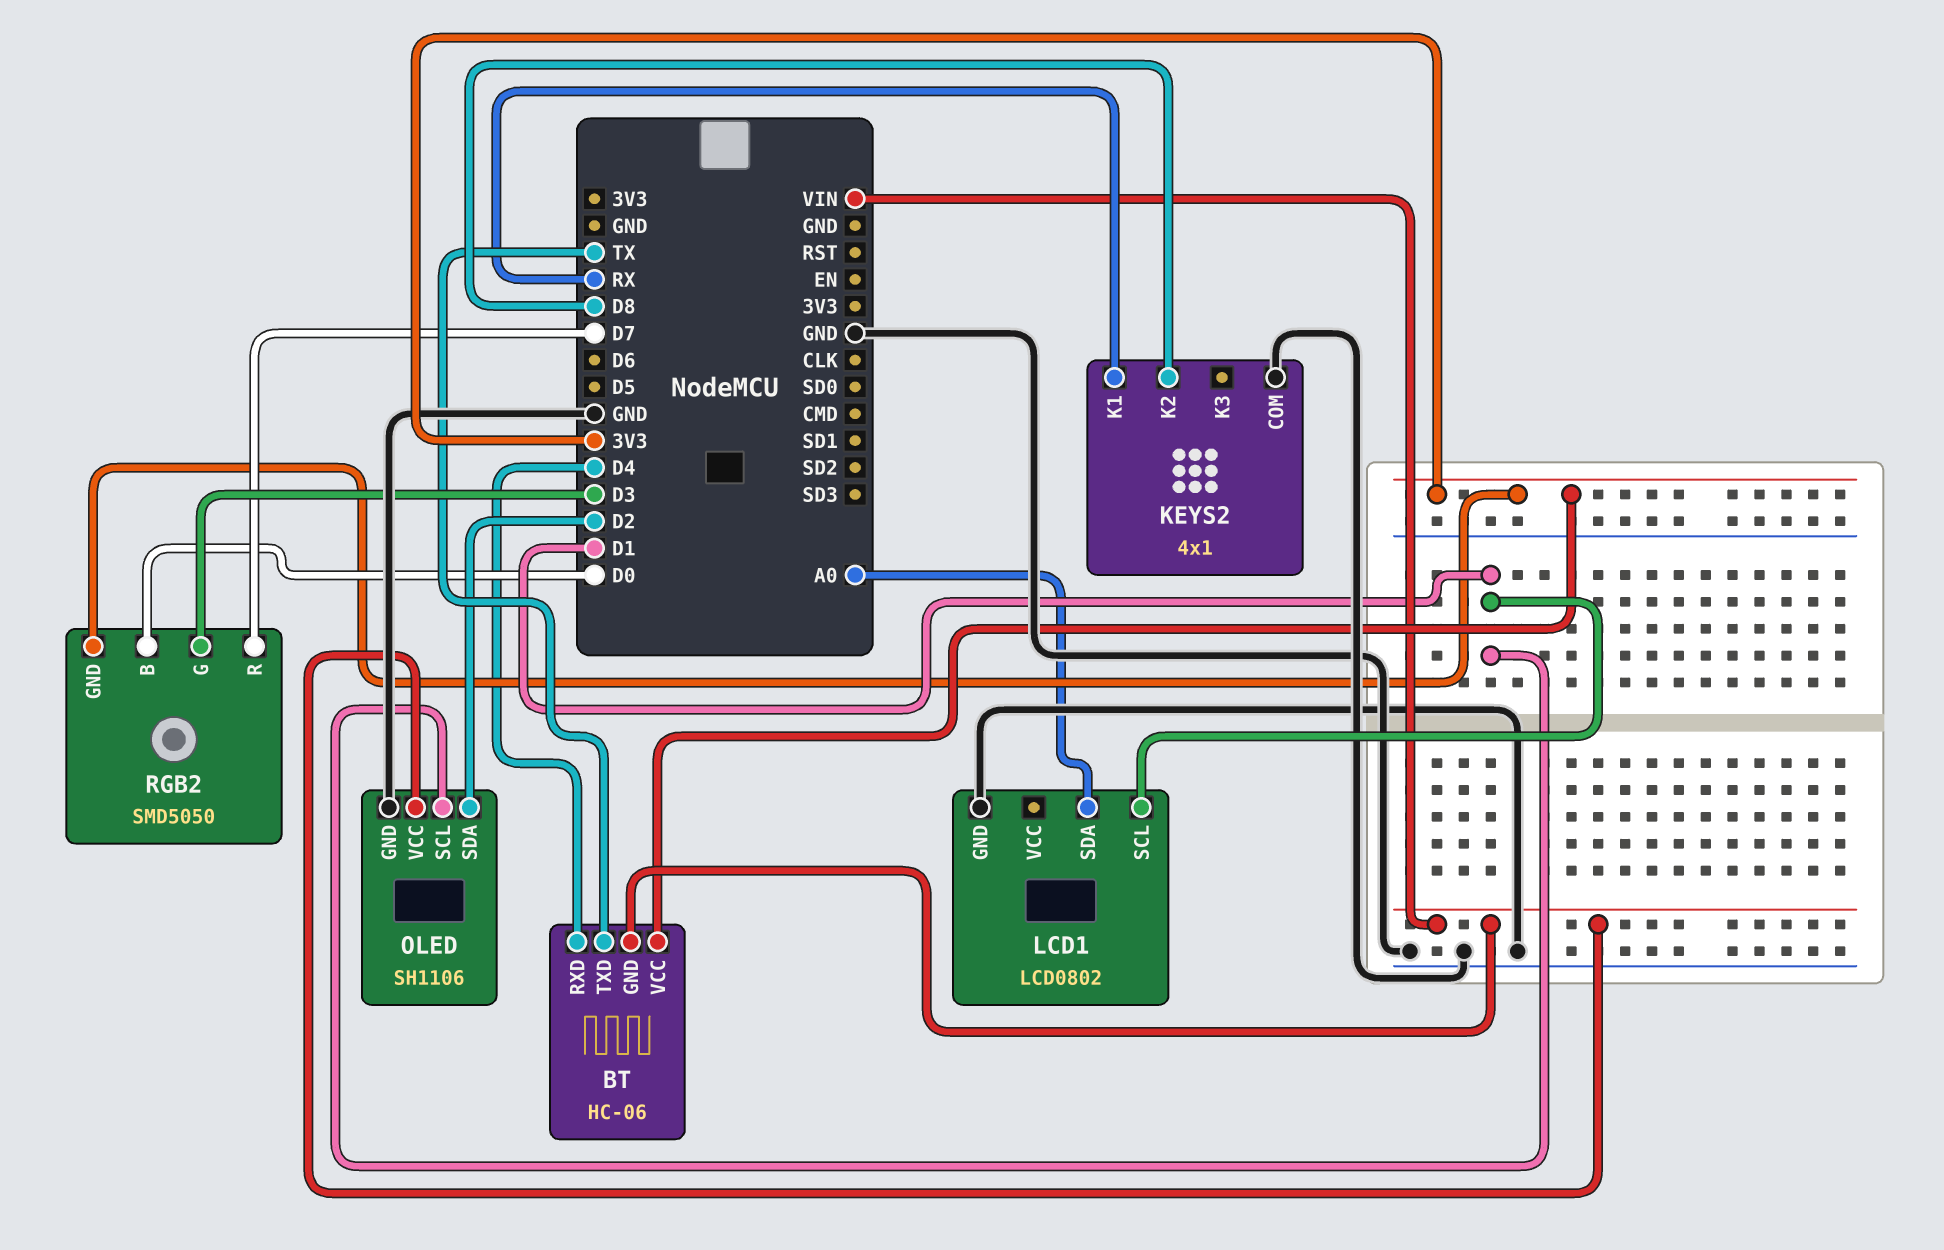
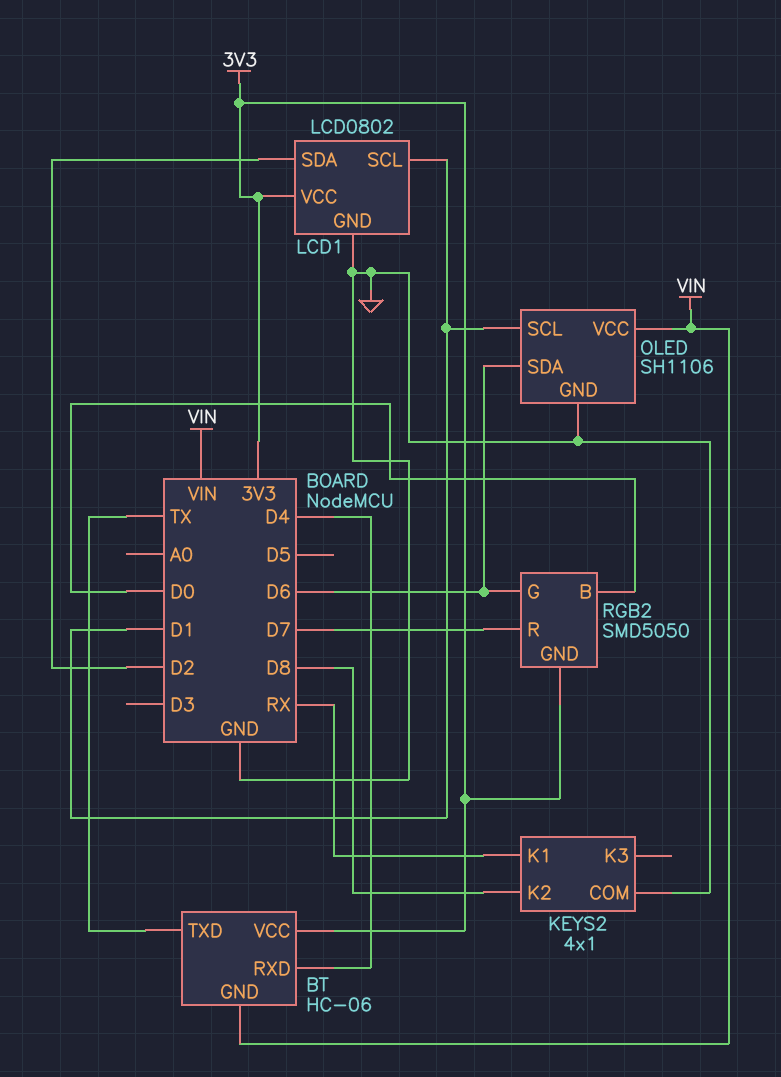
LCD1 pin SDA: A0 -> D2
LCD1 pin VCC: none -> 3V3
OLED pin SDA: D2 -> D6
RGB2 pin G: D3 -> D6

